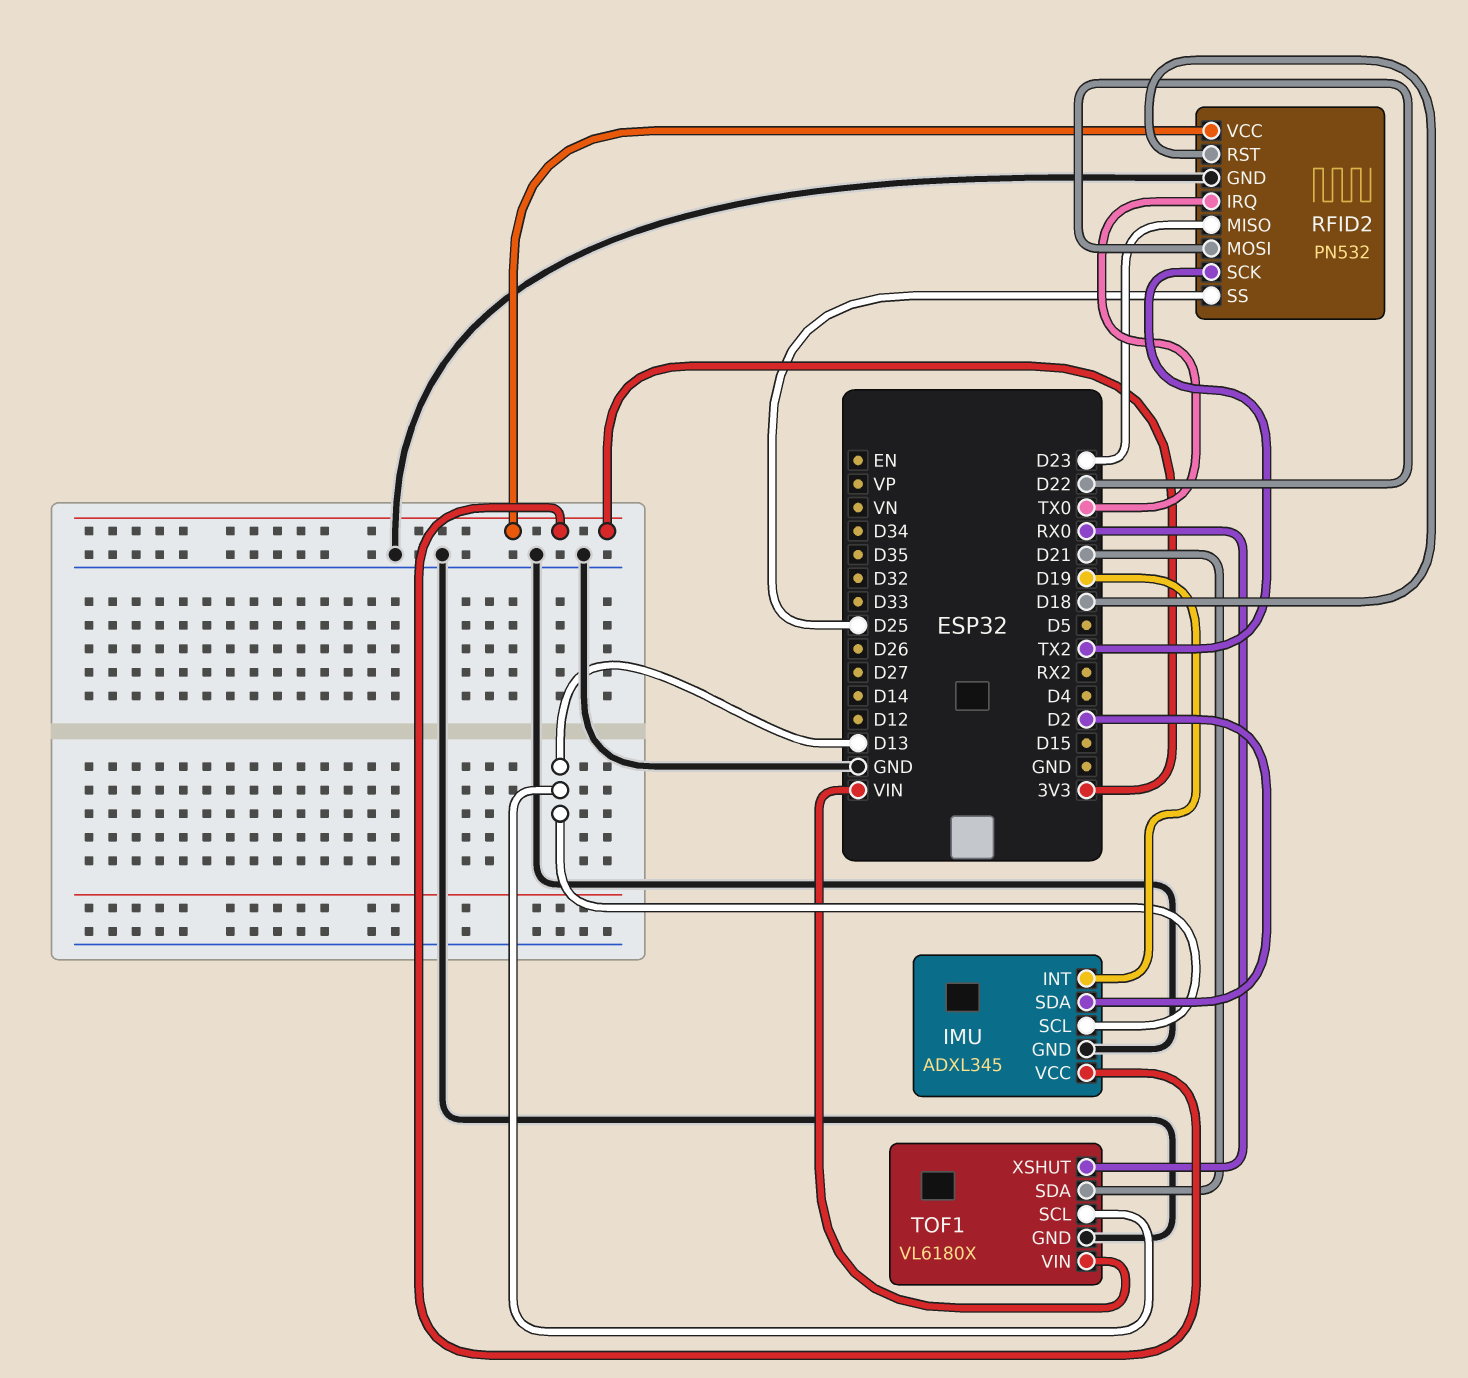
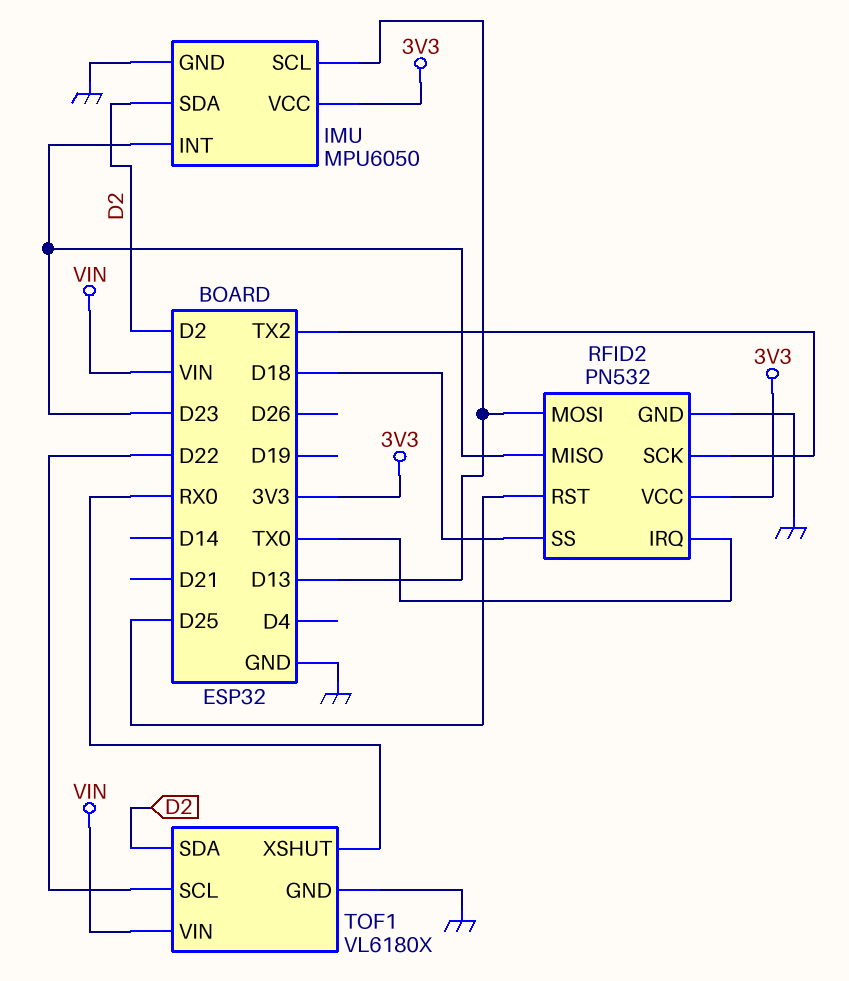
IMU: ADXL345 -> MPU6050
IMU pin INT: D19 -> D23
RFID2 pin MOSI: D22 -> D13
RFID2 pin RST: D18 -> D25
RFID2 pin SS: D25 -> D18
TOF1 pin SCL: D13 -> D22
TOF1 pin SDA: D21 -> D2

